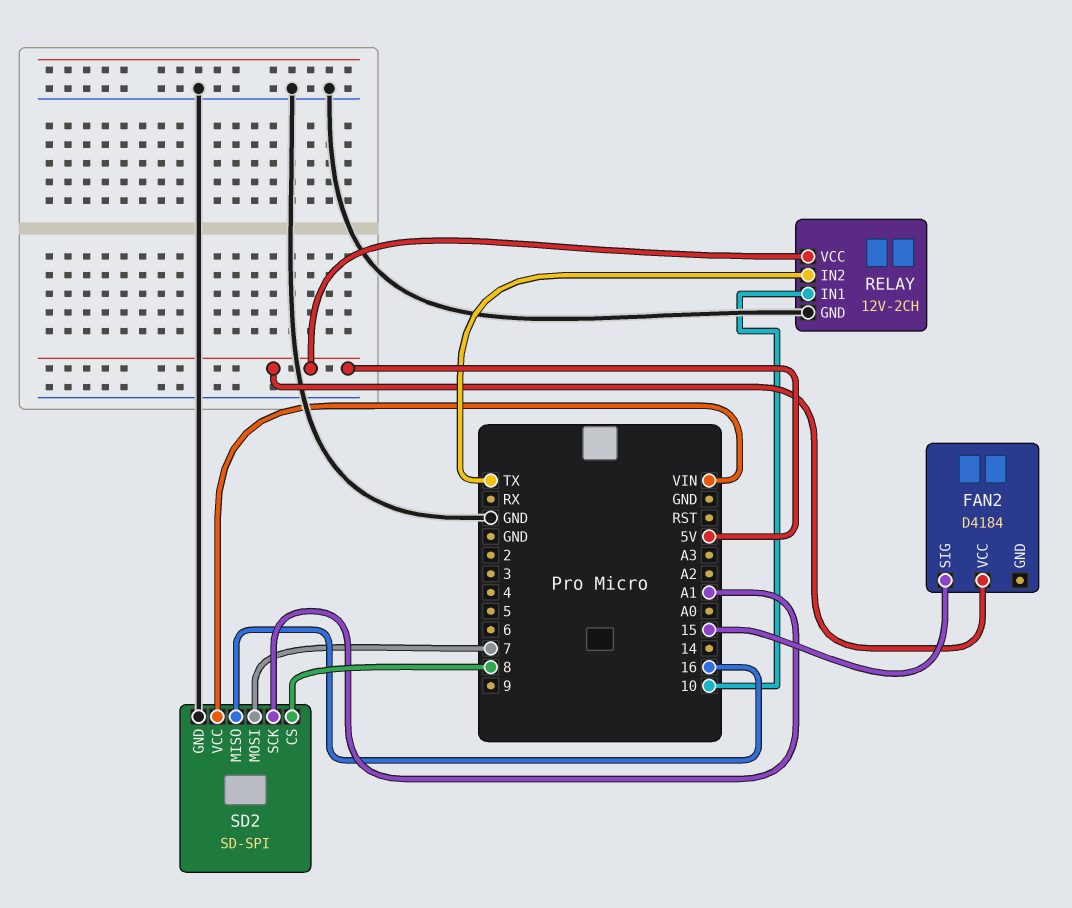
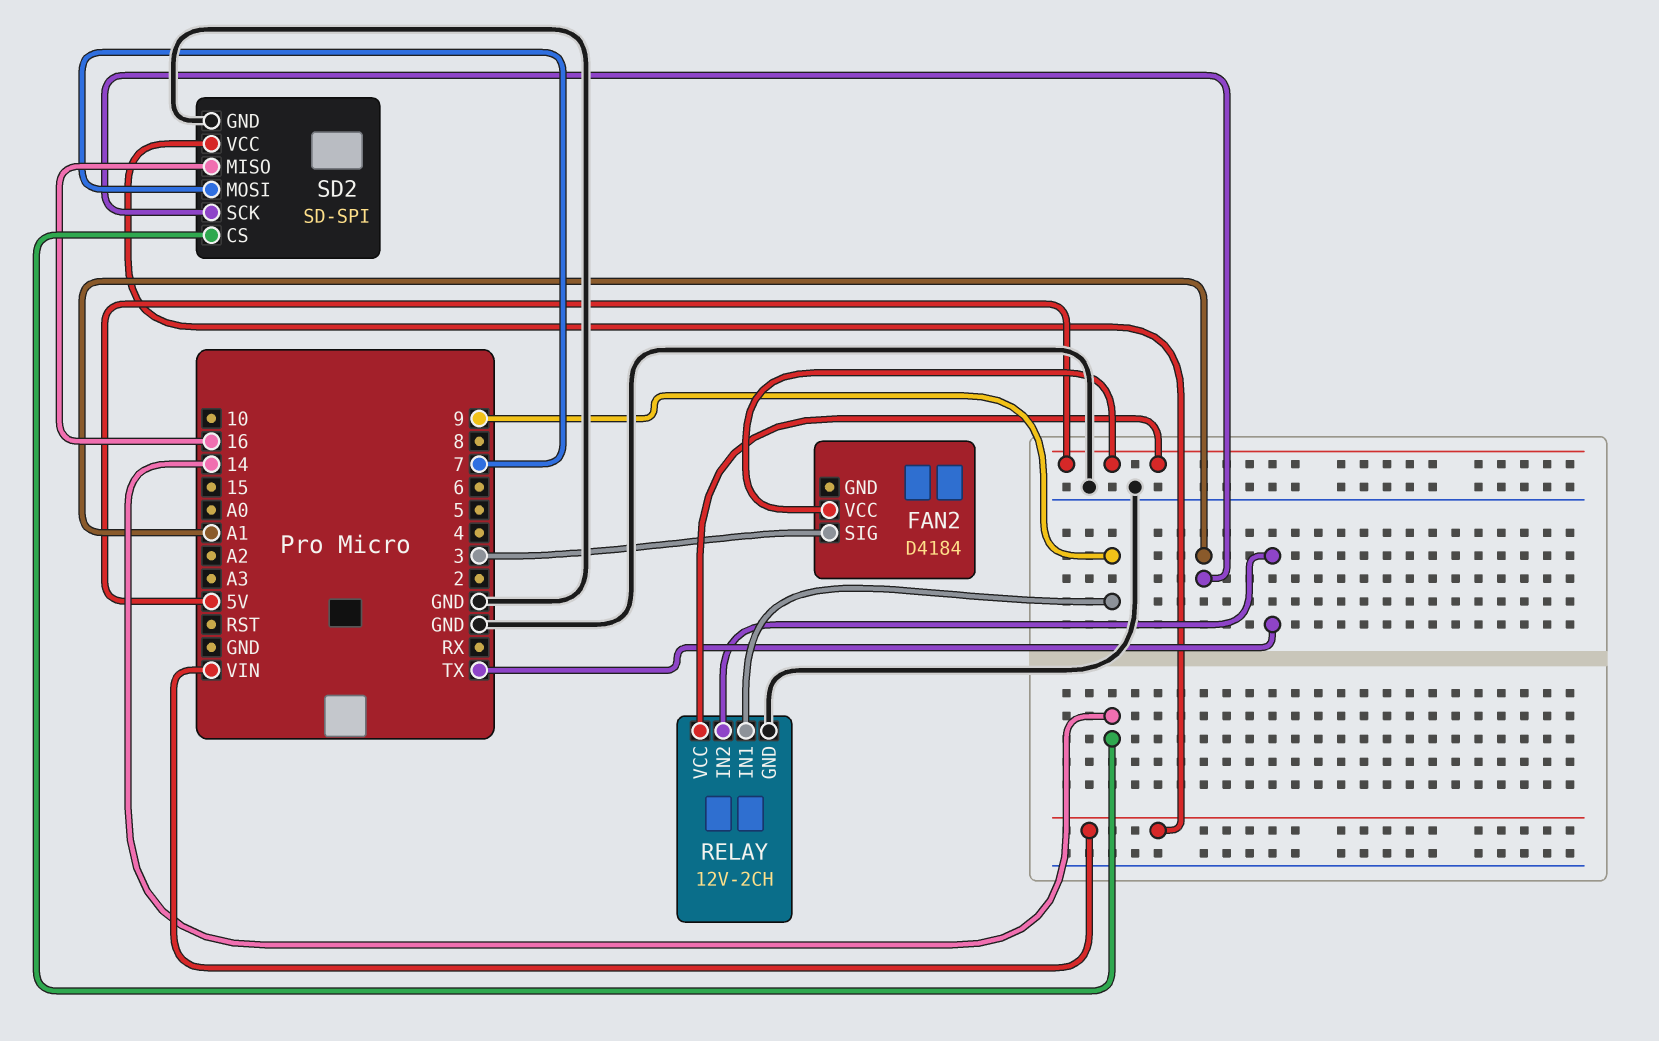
FAN2 pin SIG: 15 -> 3
RELAY pin IN1: 10 -> 9
SD2 pin CS: 8 -> 14

